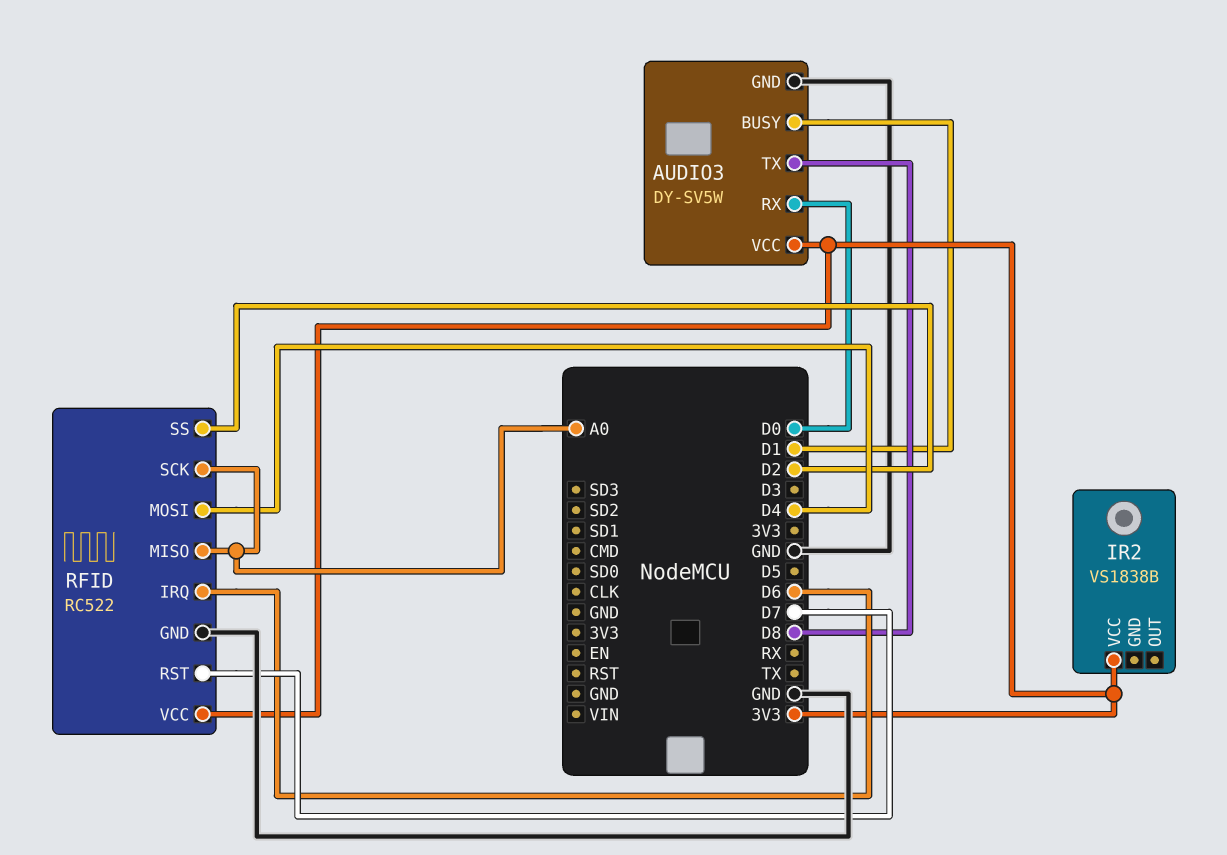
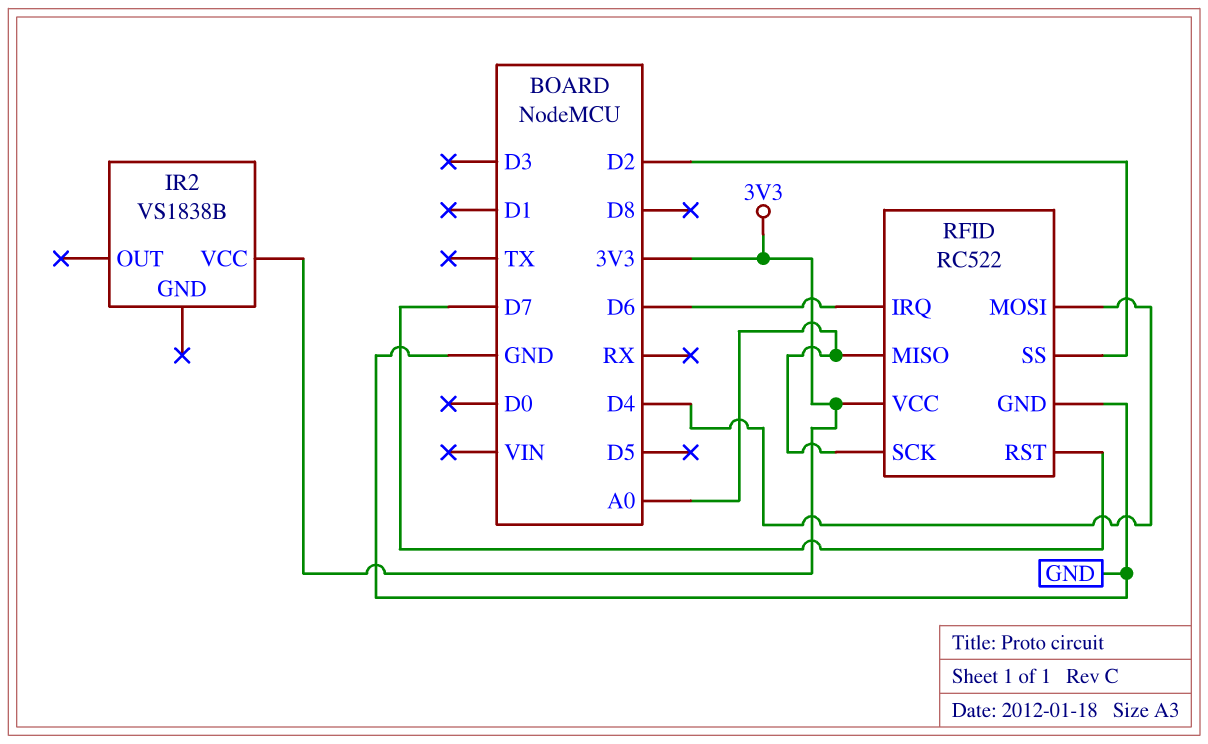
AUDIO3: DY-SV5W -> none
AUDIO3 pin BUSY: D1 -> none
AUDIO3 pin GND: GND -> none
AUDIO3 pin RX: D0 -> none
AUDIO3 pin TX: D8 -> none
AUDIO3 pin VCC: 3V3 -> none

